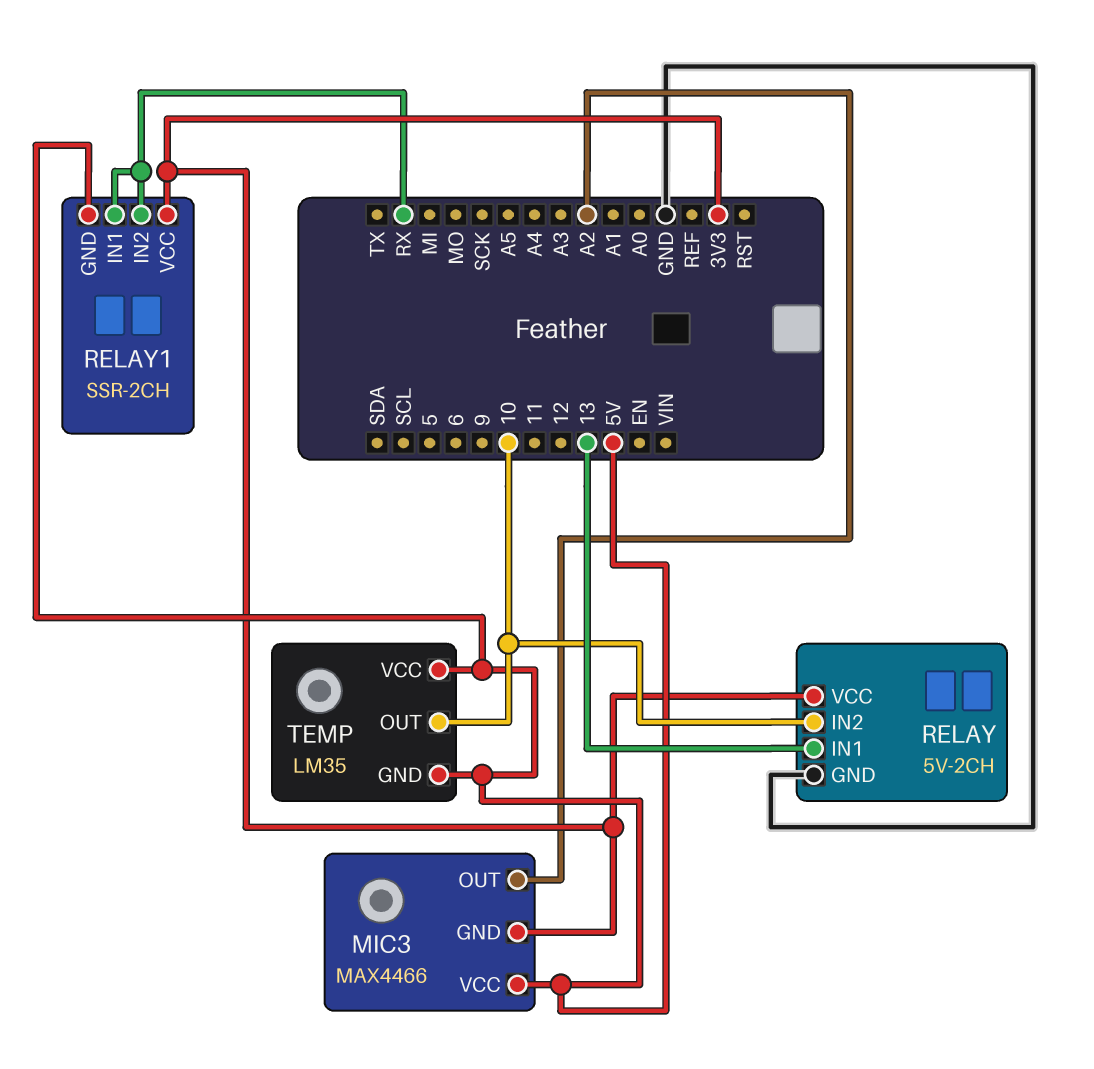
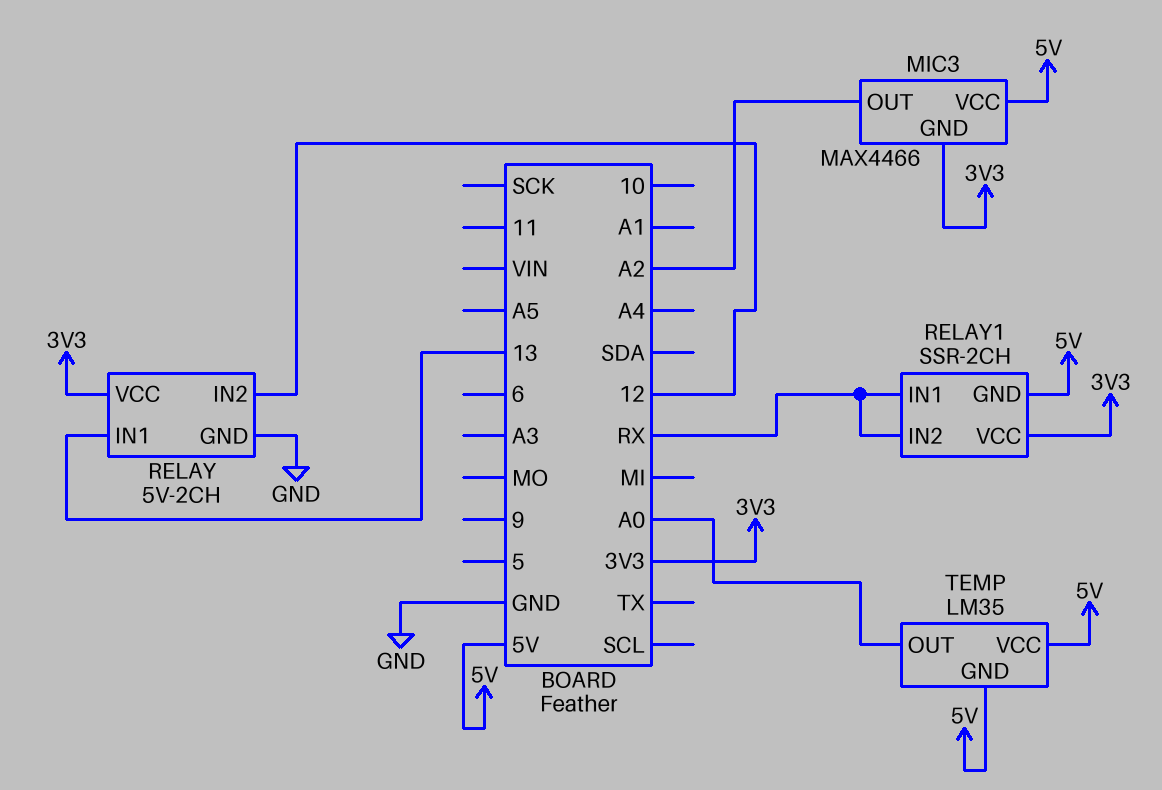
RELAY pin IN2: 10 -> 12
TEMP pin OUT: 10 -> A0

